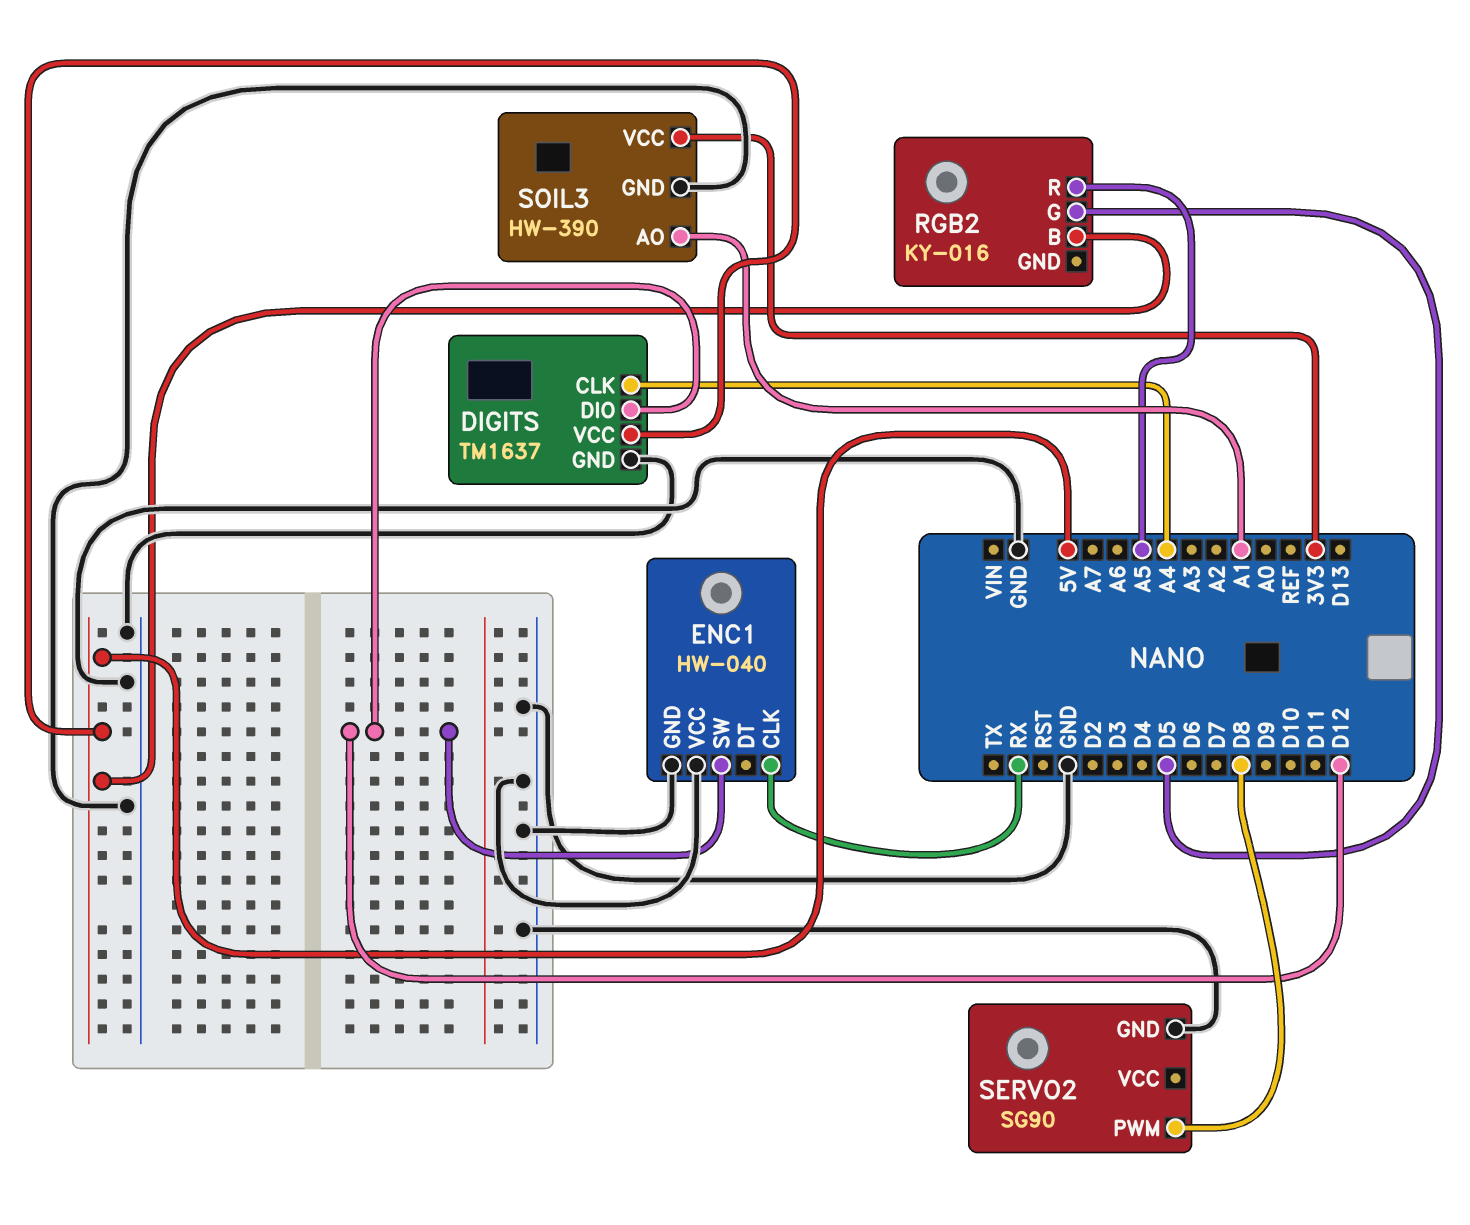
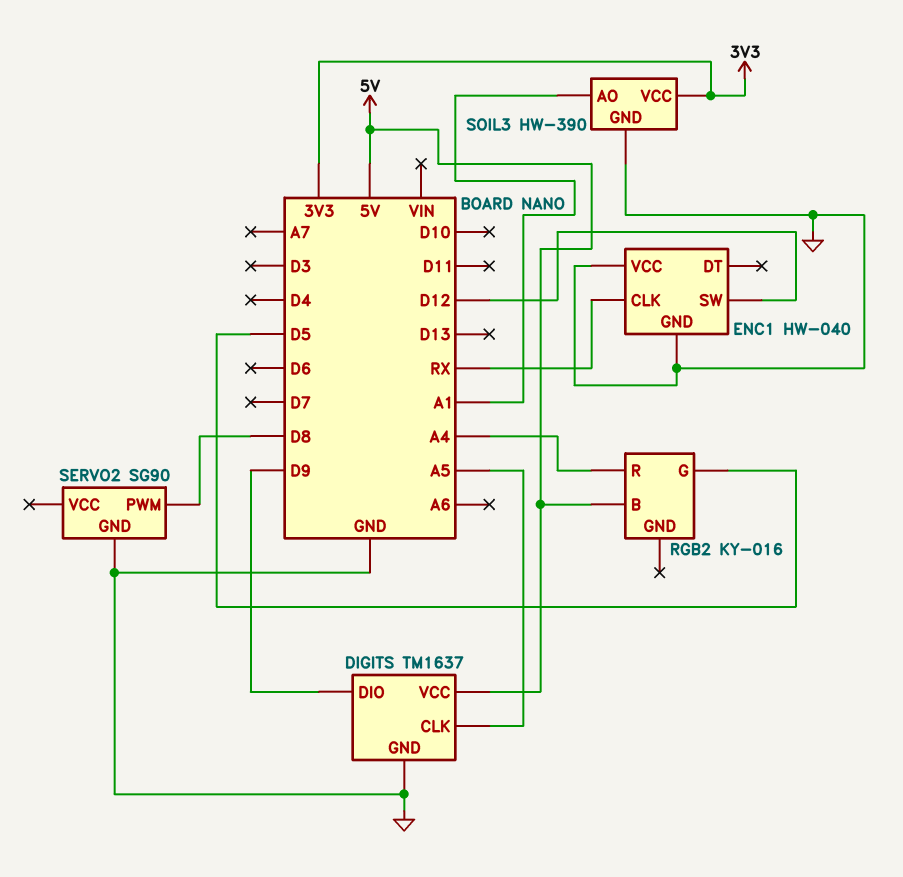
DIGITS pin CLK: A4 -> A5
DIGITS pin DIO: D12 -> D9
RGB2 pin R: A5 -> A4

